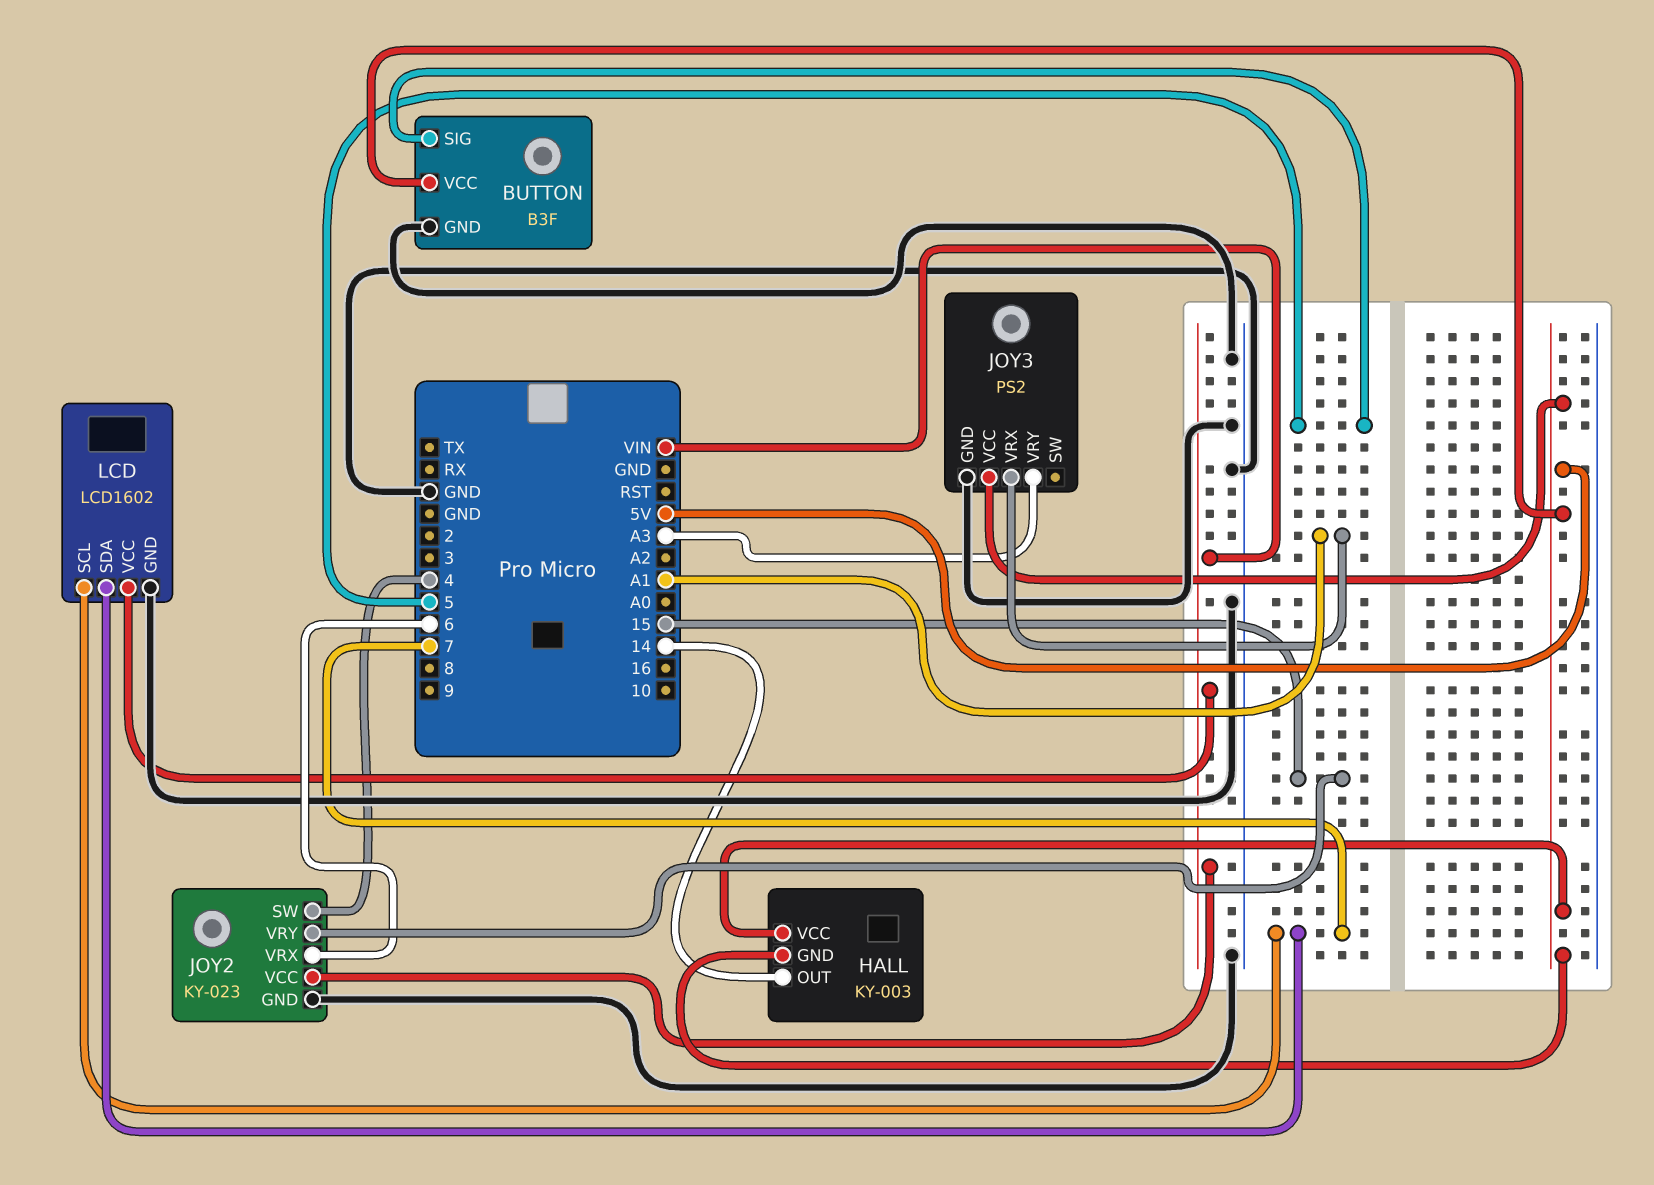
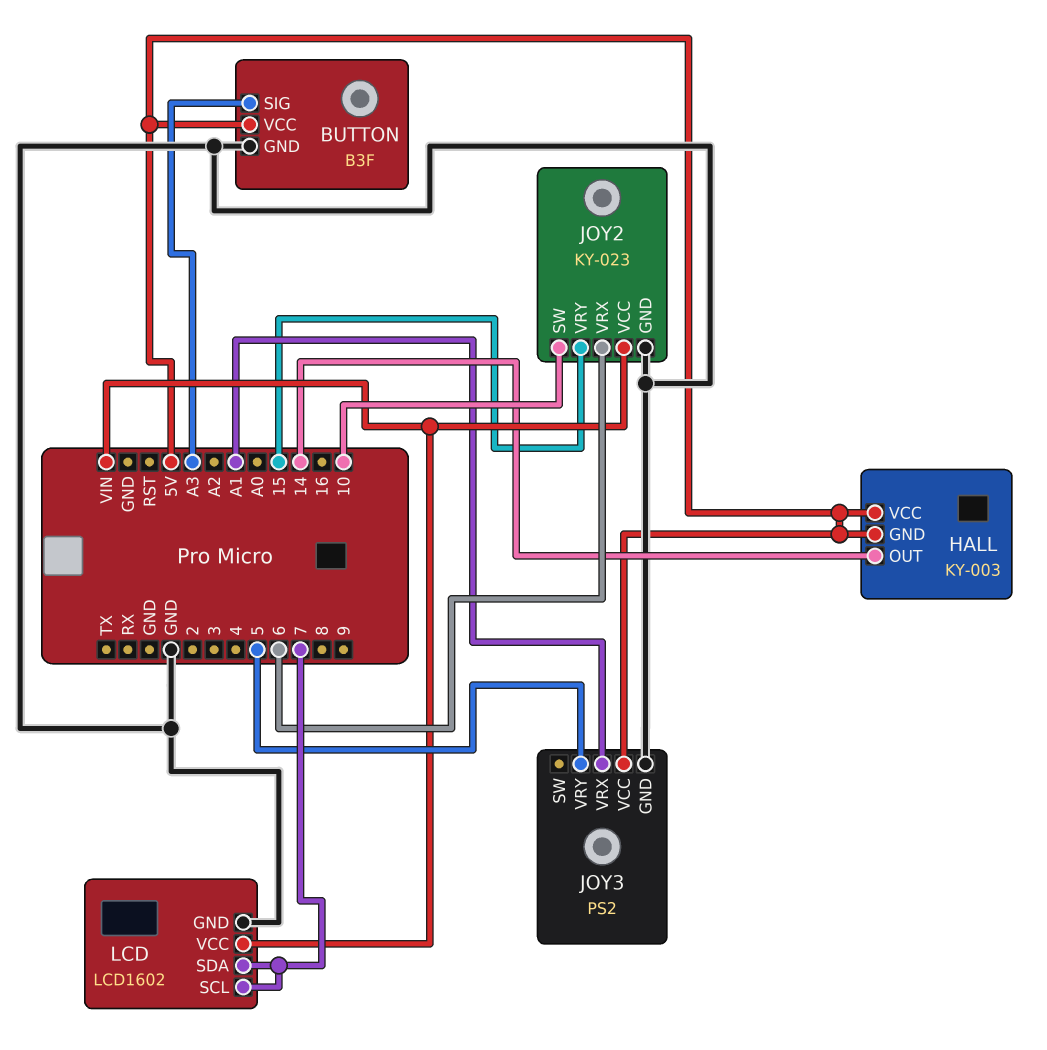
BUTTON pin SIG: 5 -> A3
JOY2 pin SW: 4 -> 10
JOY3 pin VRY: A3 -> 5

